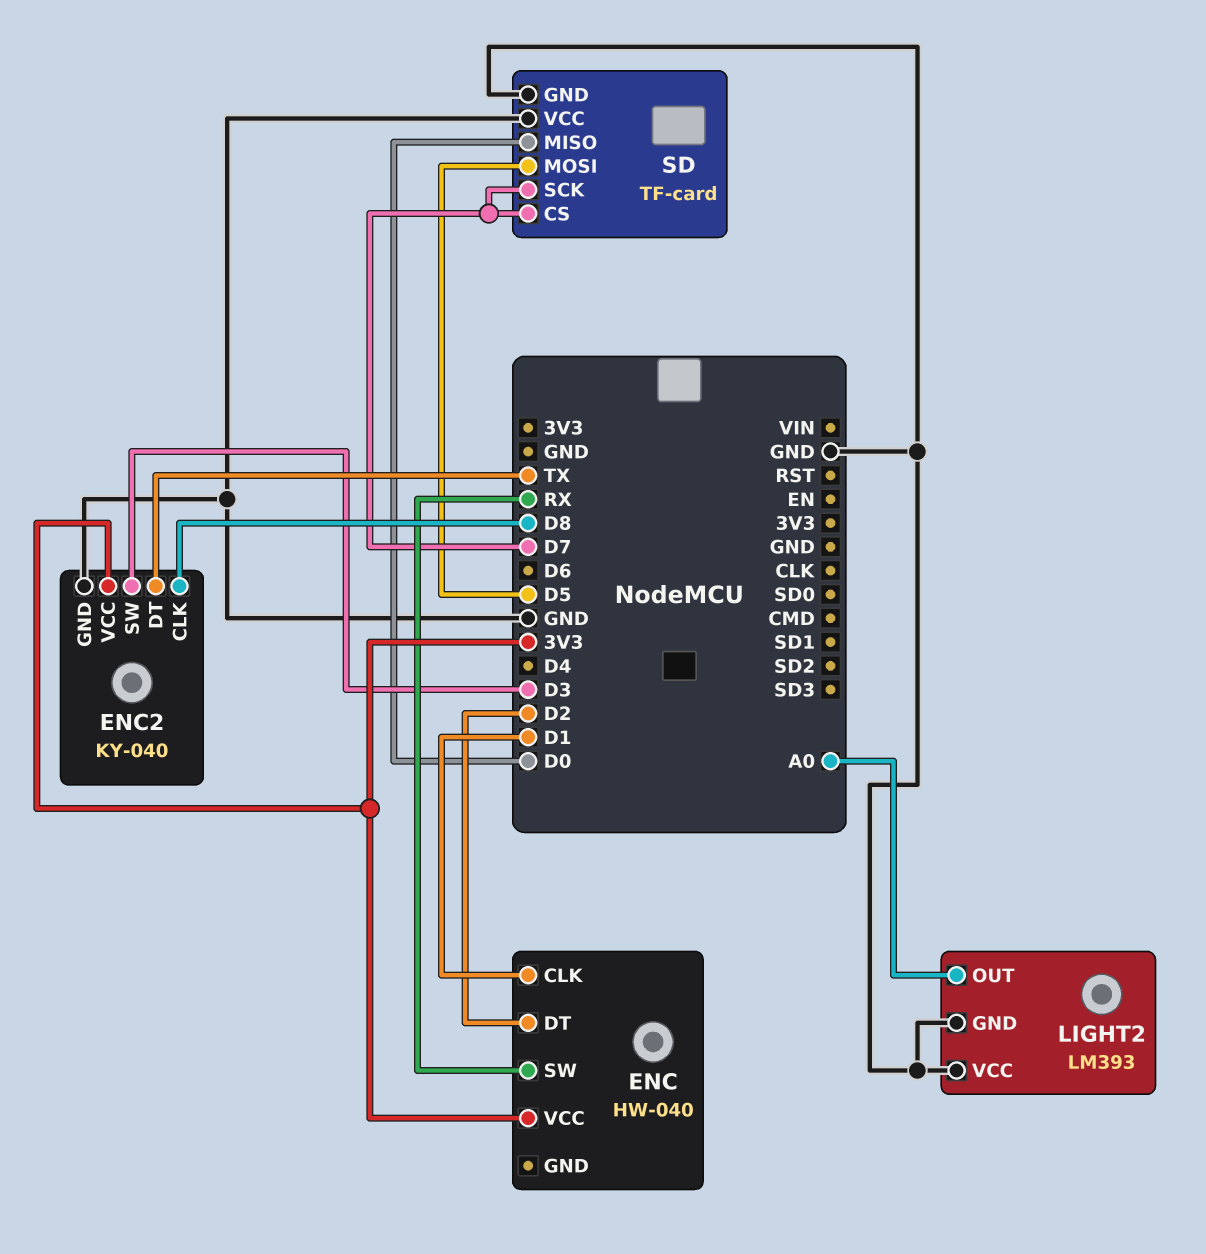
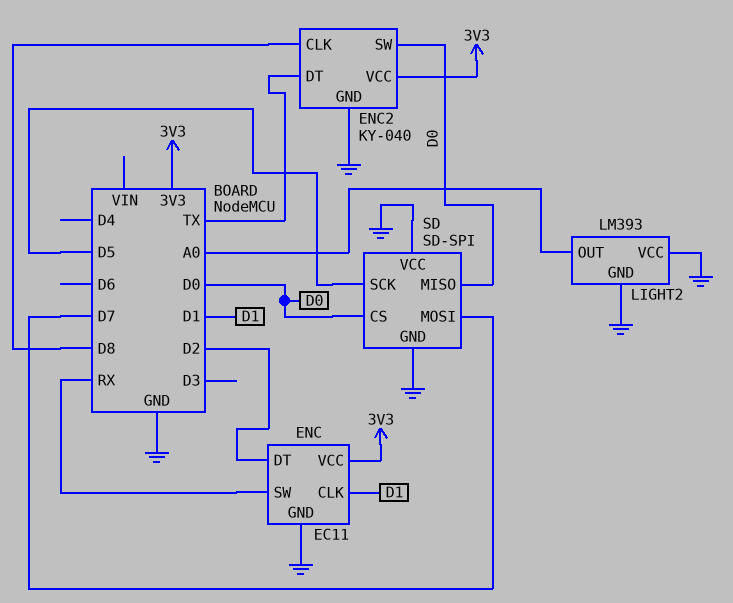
ENC: HW-040 -> EC11
ENC pin GND: none -> GND
ENC2 pin SW: D3 -> D0
SD: TF-card -> SD-SPI
SD pin CS: D7 -> D0
SD pin MOSI: D5 -> D7
SD pin SCK: D7 -> D5

